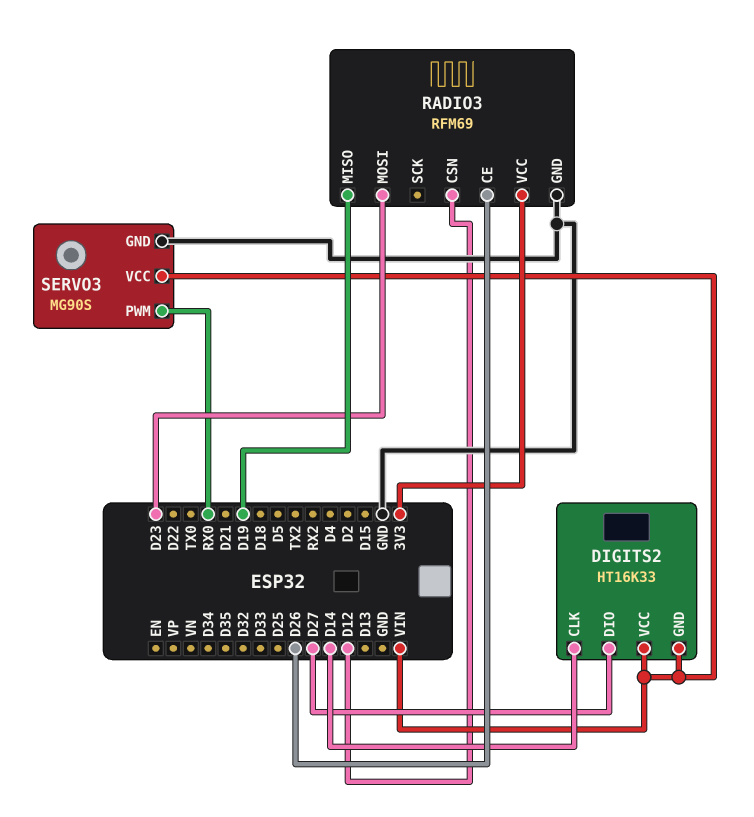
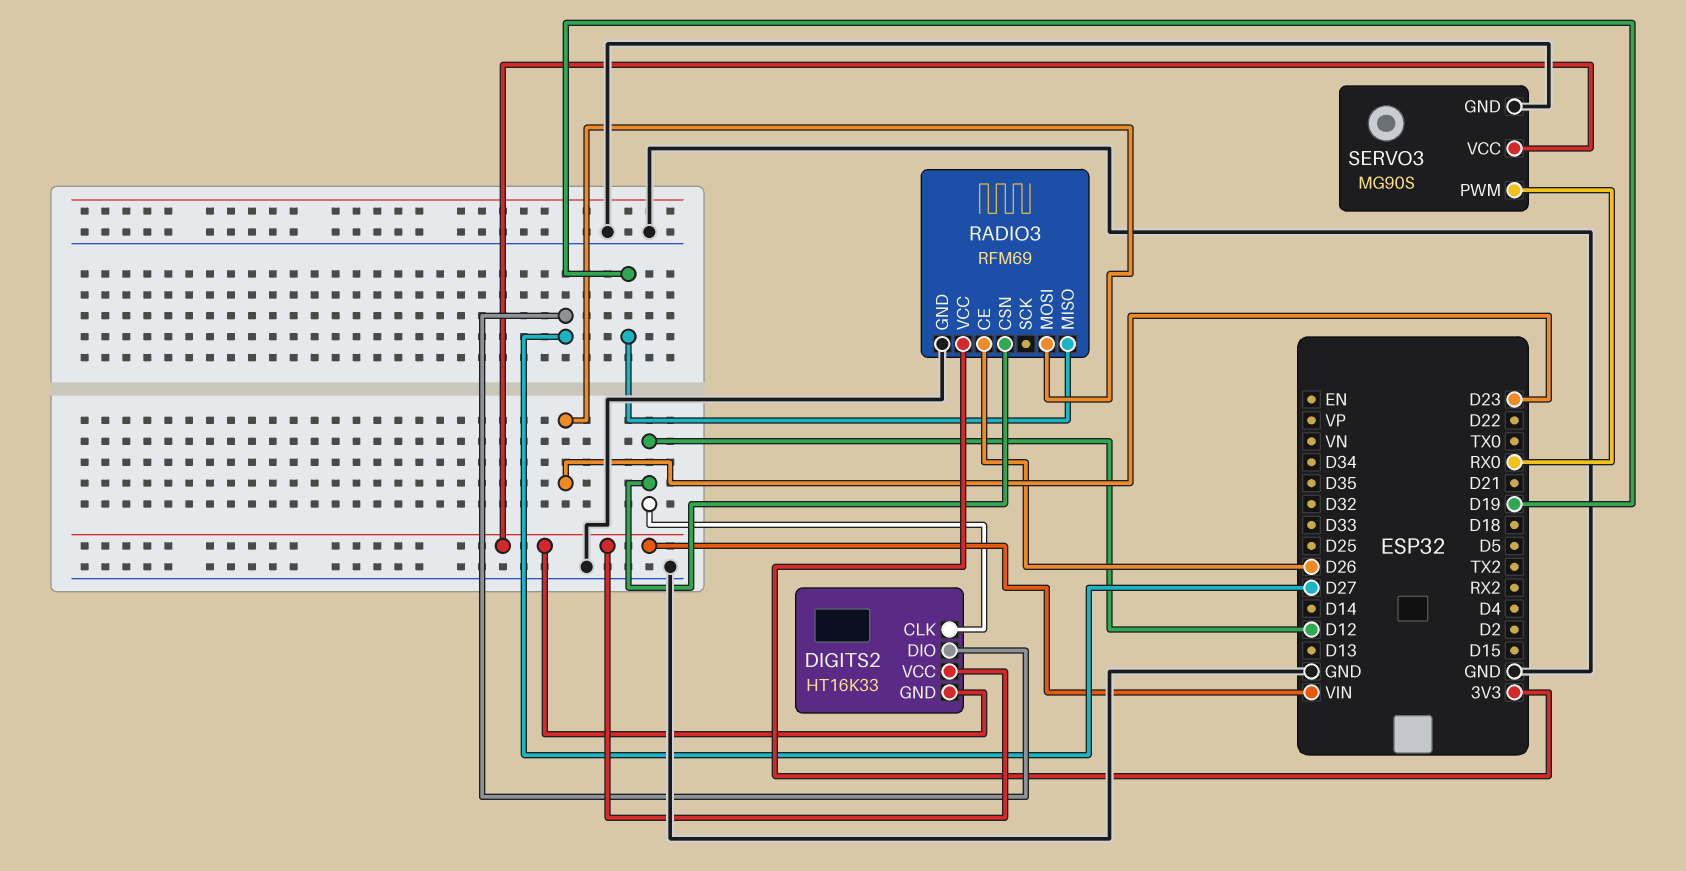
DIGITS2 pin CLK: D14 -> D12

